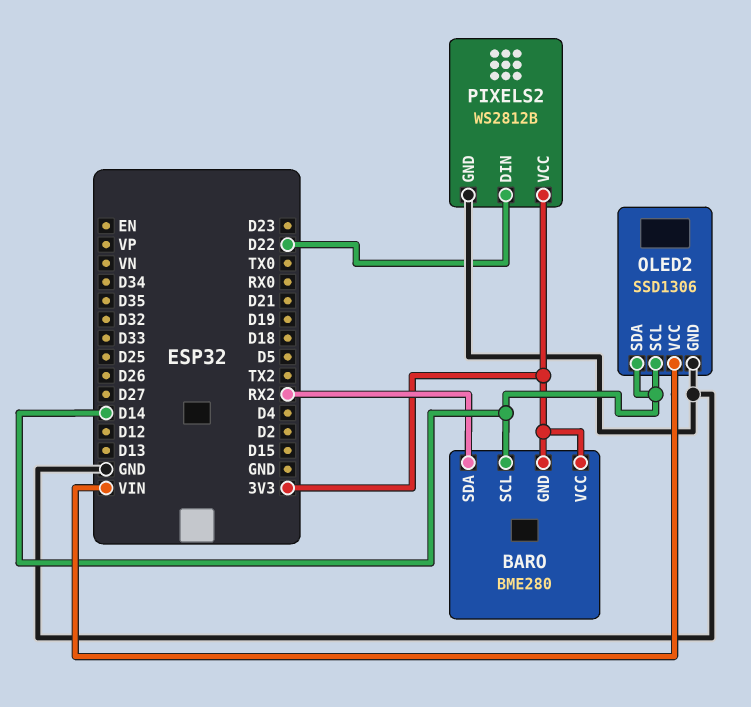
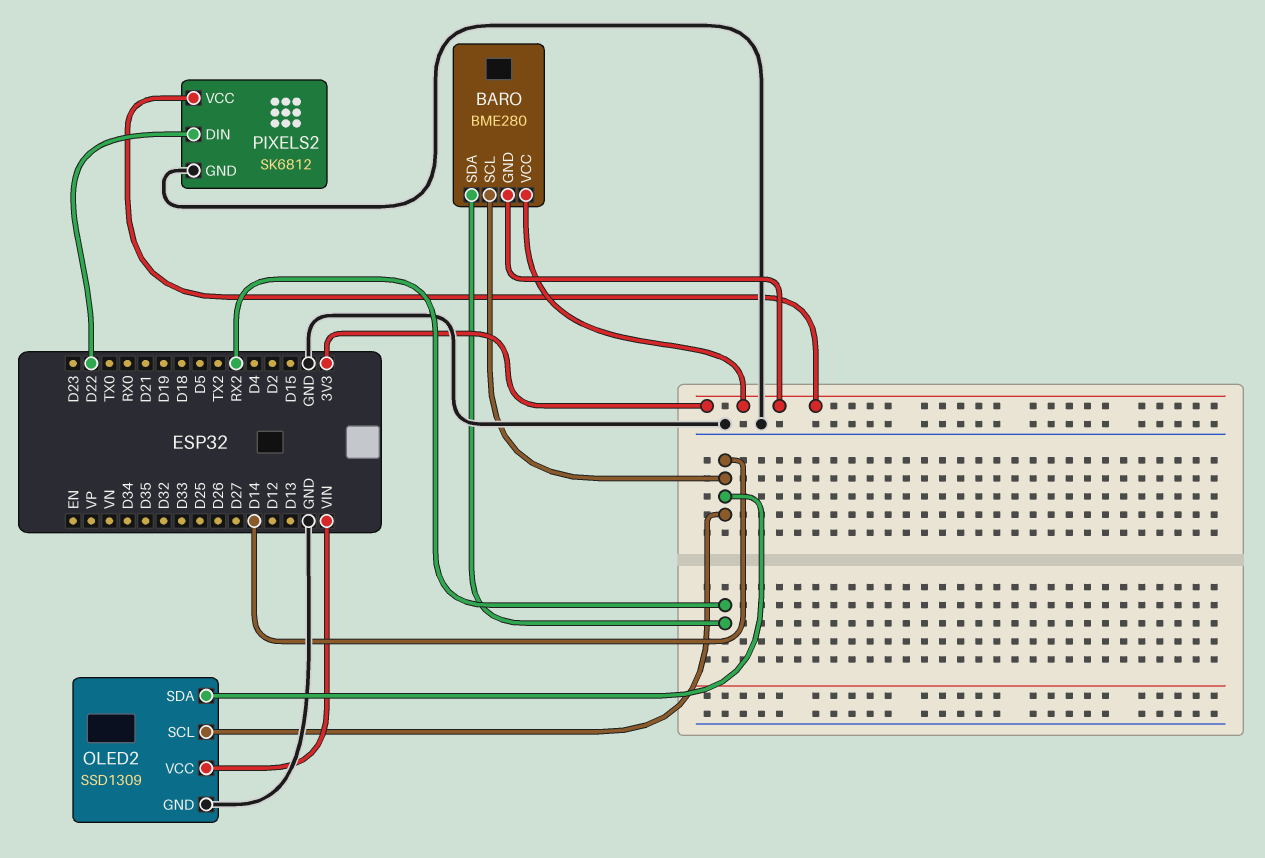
OLED2: SSD1306 -> SSD1309
PIXELS2: WS2812B -> SK6812

